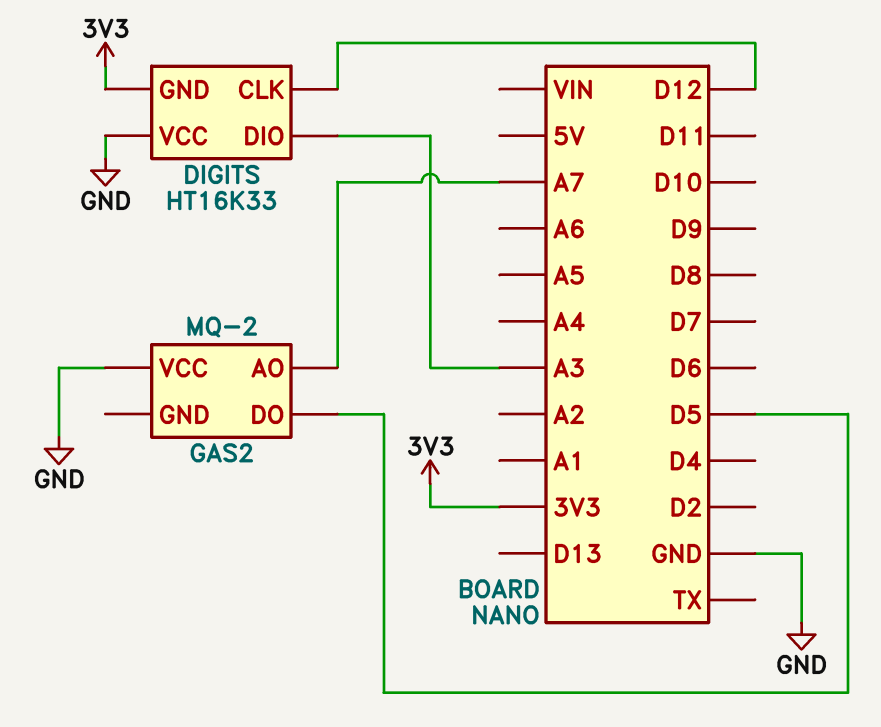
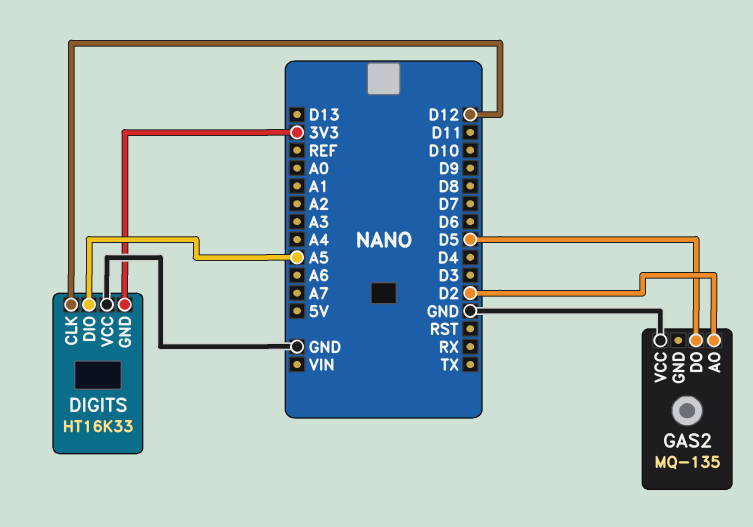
DIGITS pin DIO: A3 -> A5
GAS2: MQ-2 -> MQ-135
GAS2 pin AO: A7 -> D2

